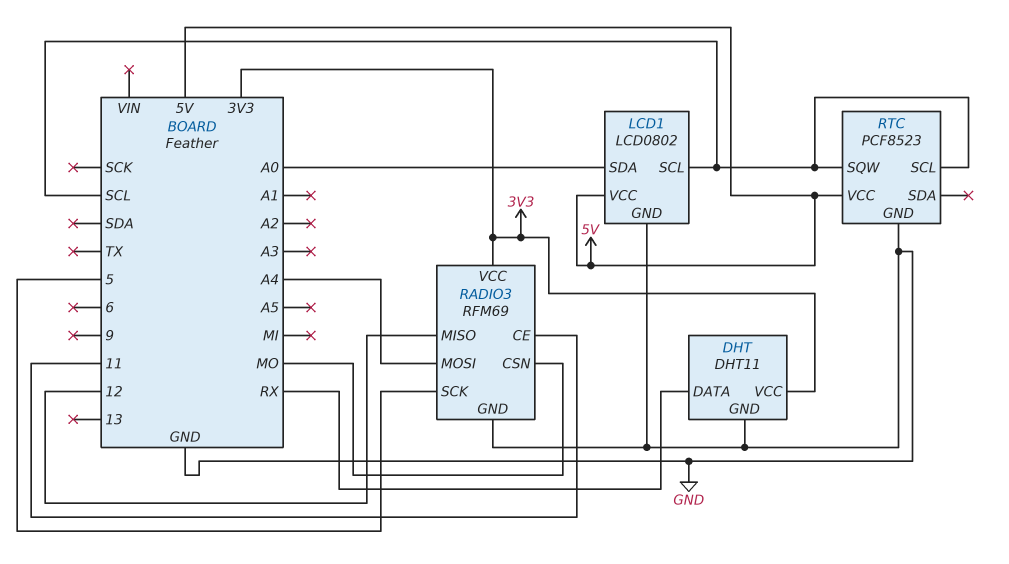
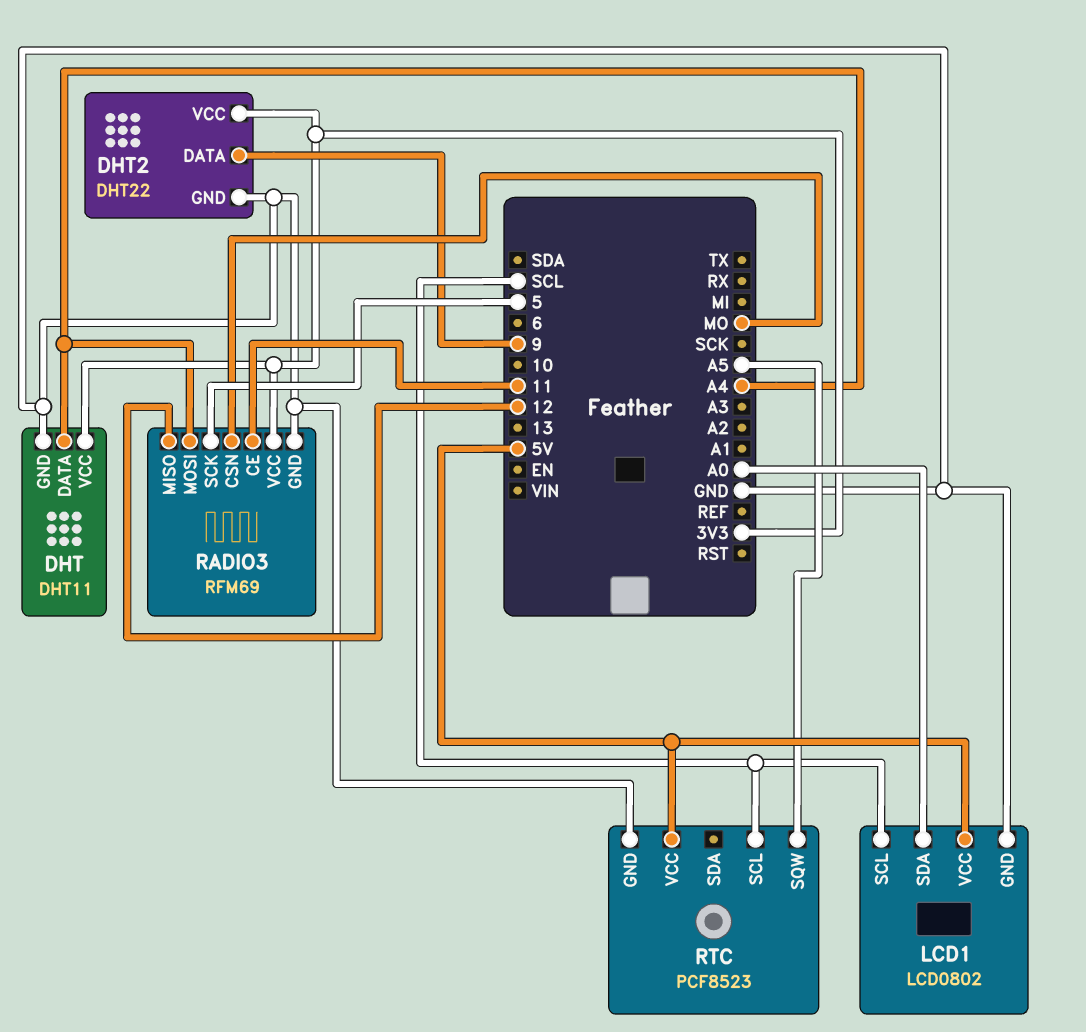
DHT pin DATA: RX -> A4
DHT2: none -> DHT22
DHT2 pin DATA: none -> 9
DHT2 pin GND: none -> GND
DHT2 pin VCC: none -> 3V3
RTC pin SQW: SCL -> A5

